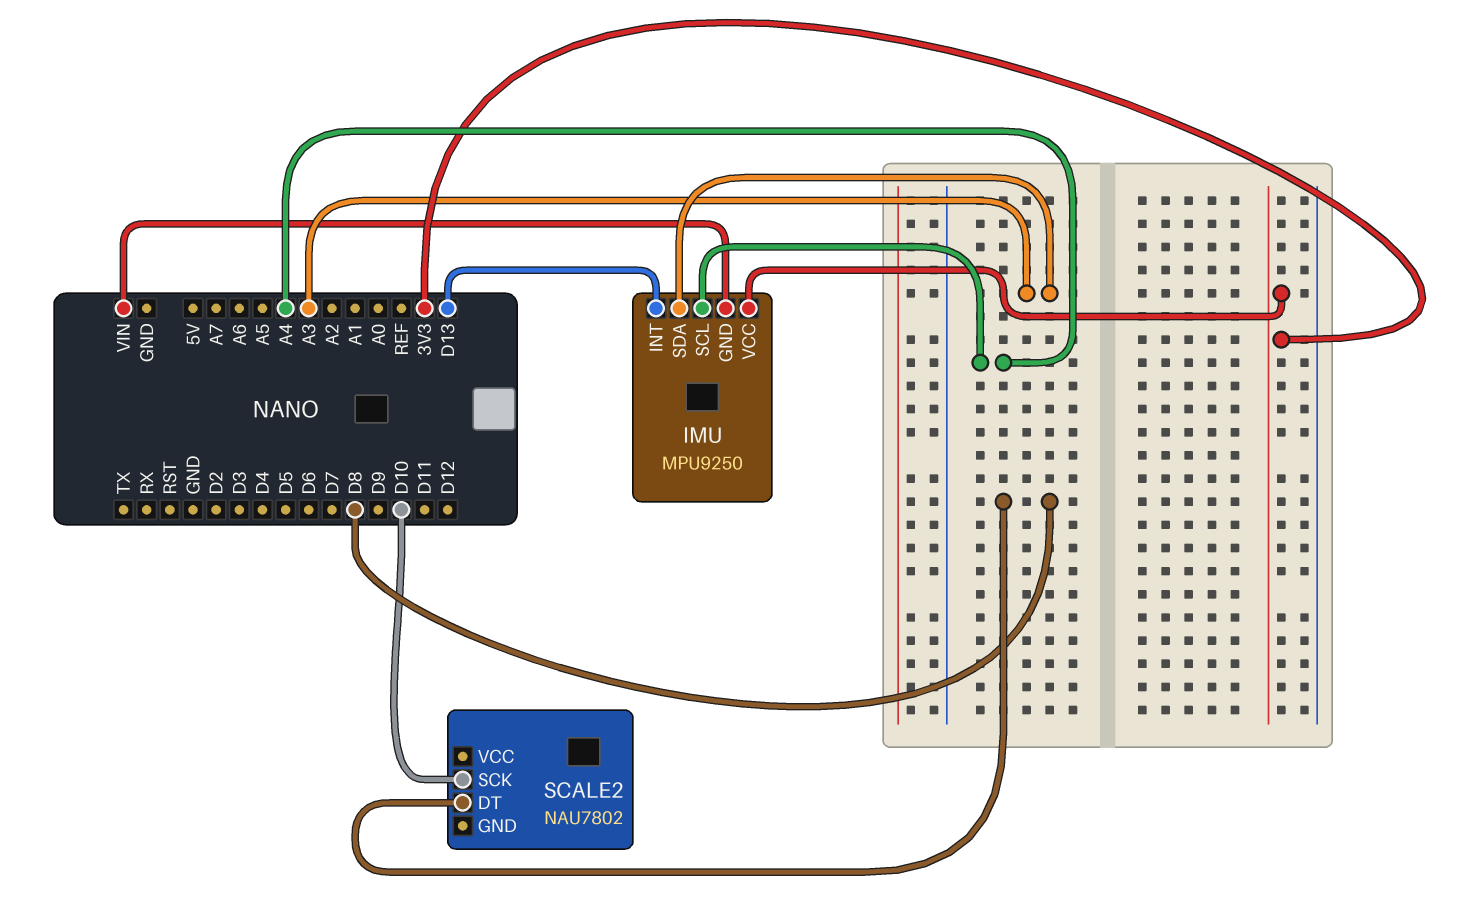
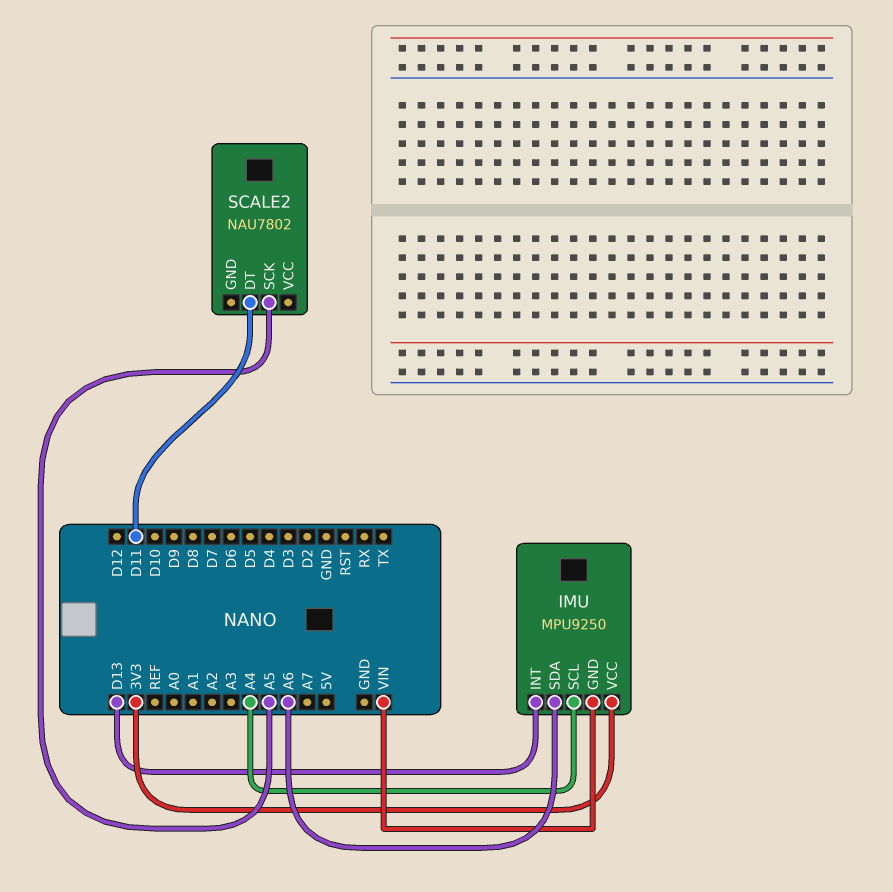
IMU pin SDA: A3 -> A6
SCALE2 pin DT: D8 -> D11
SCALE2 pin SCK: D10 -> A5

